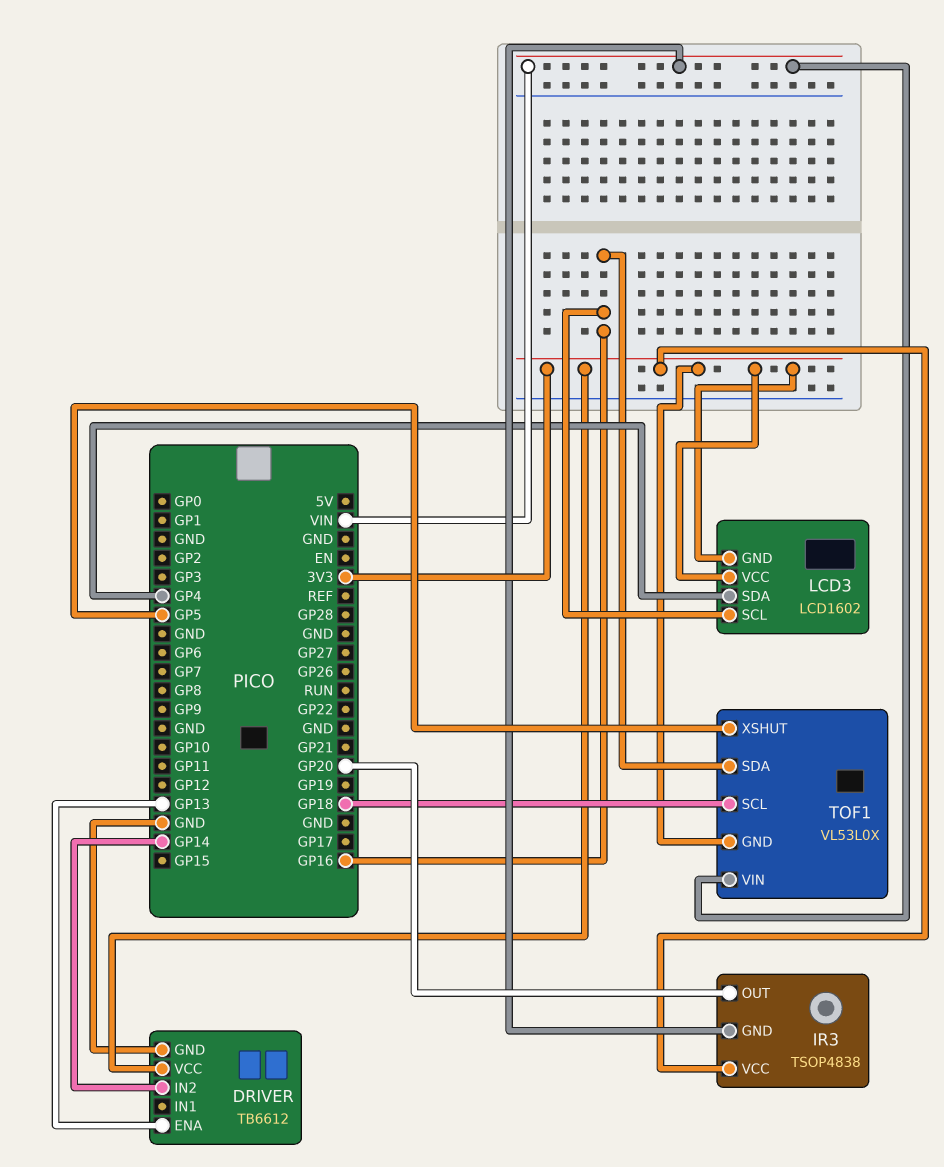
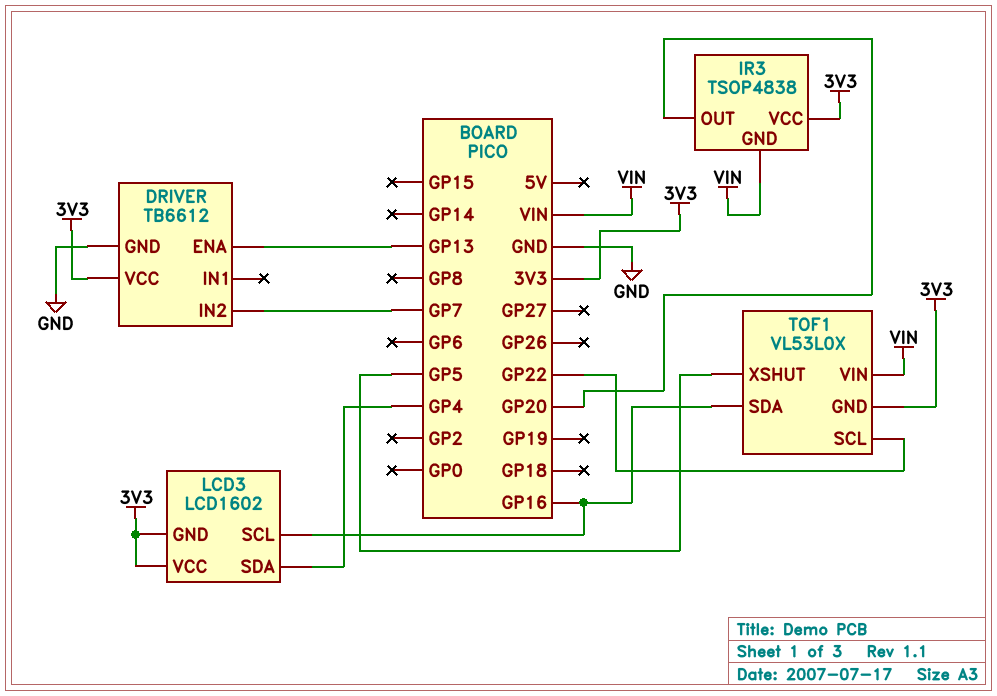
DRIVER pin IN2: GP14 -> GP7
TOF1 pin SCL: GP18 -> GP22

